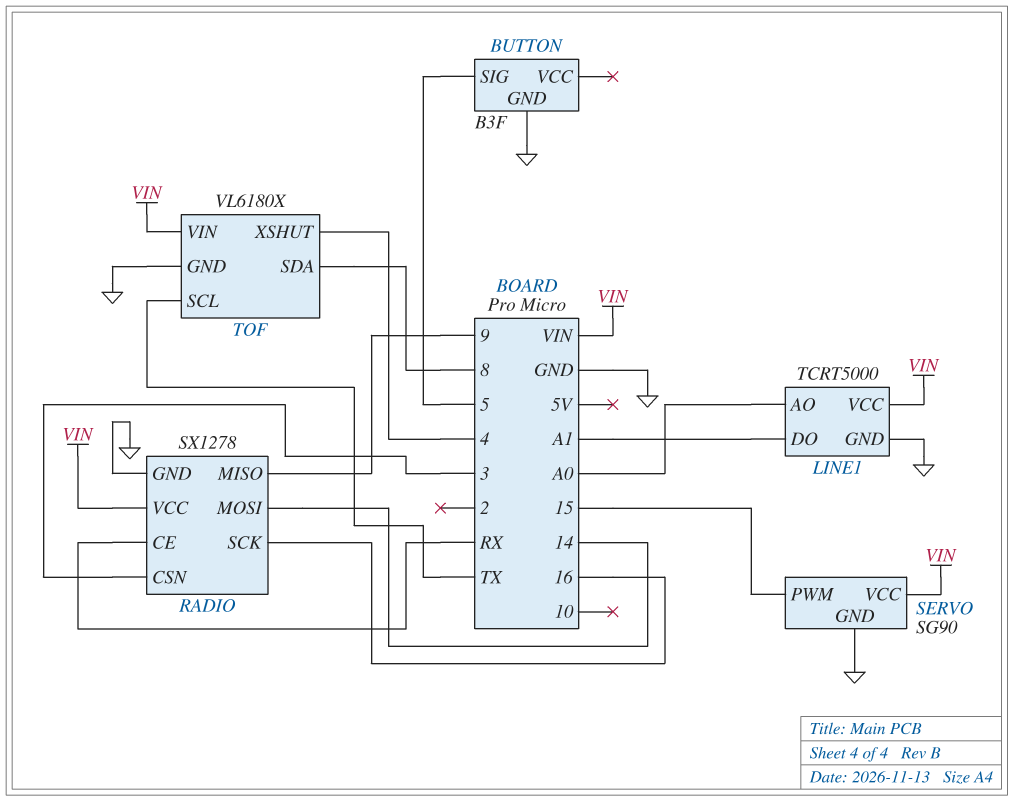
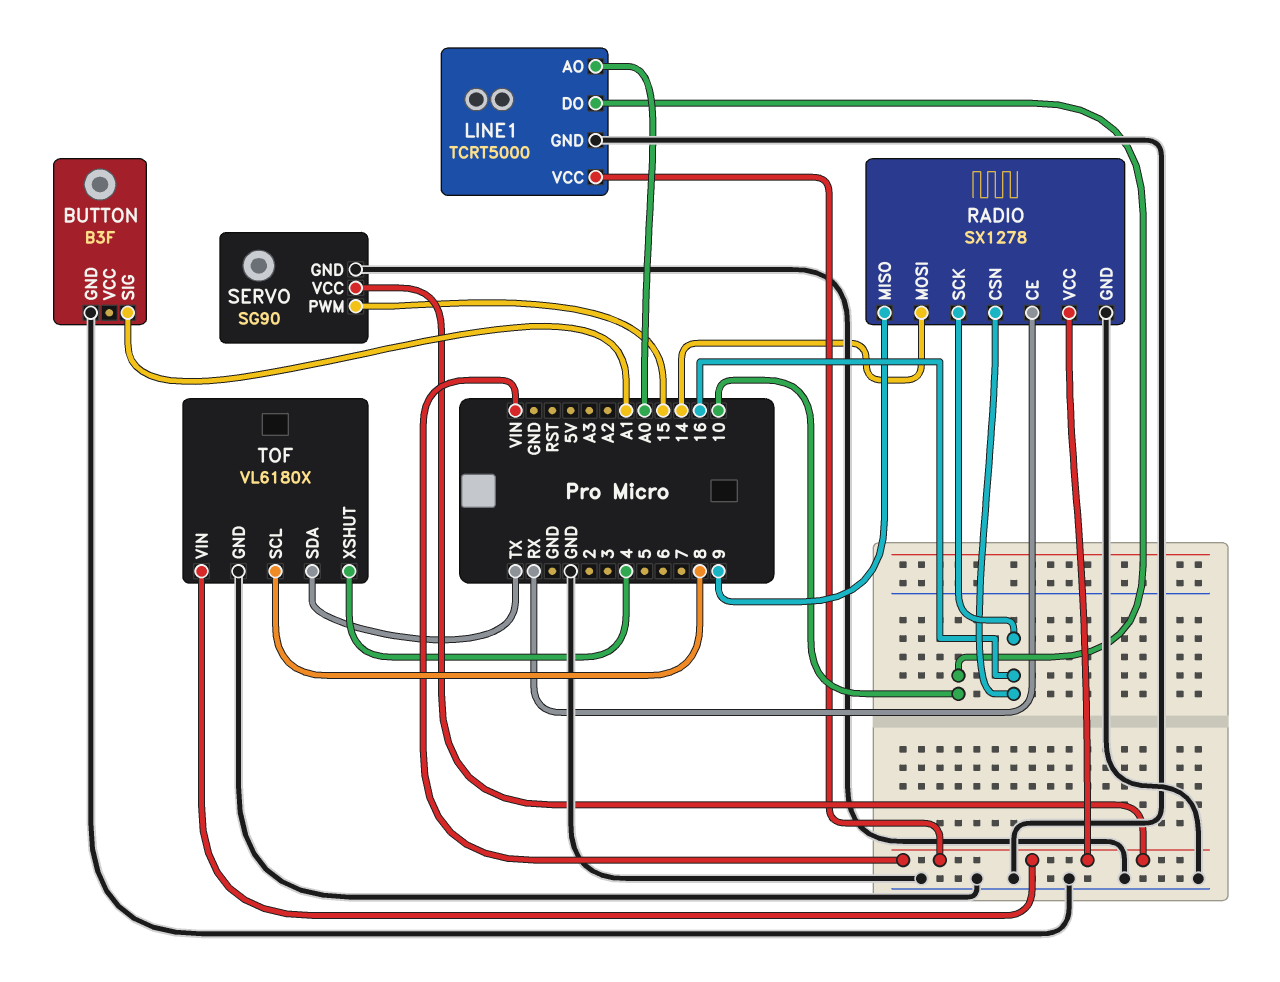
BUTTON pin SIG: 5 -> A1
LINE1 pin DO: A1 -> 10
RADIO pin CSN: 3 -> 16
TOF pin SCL: TX -> 8
TOF pin SDA: 8 -> TX

